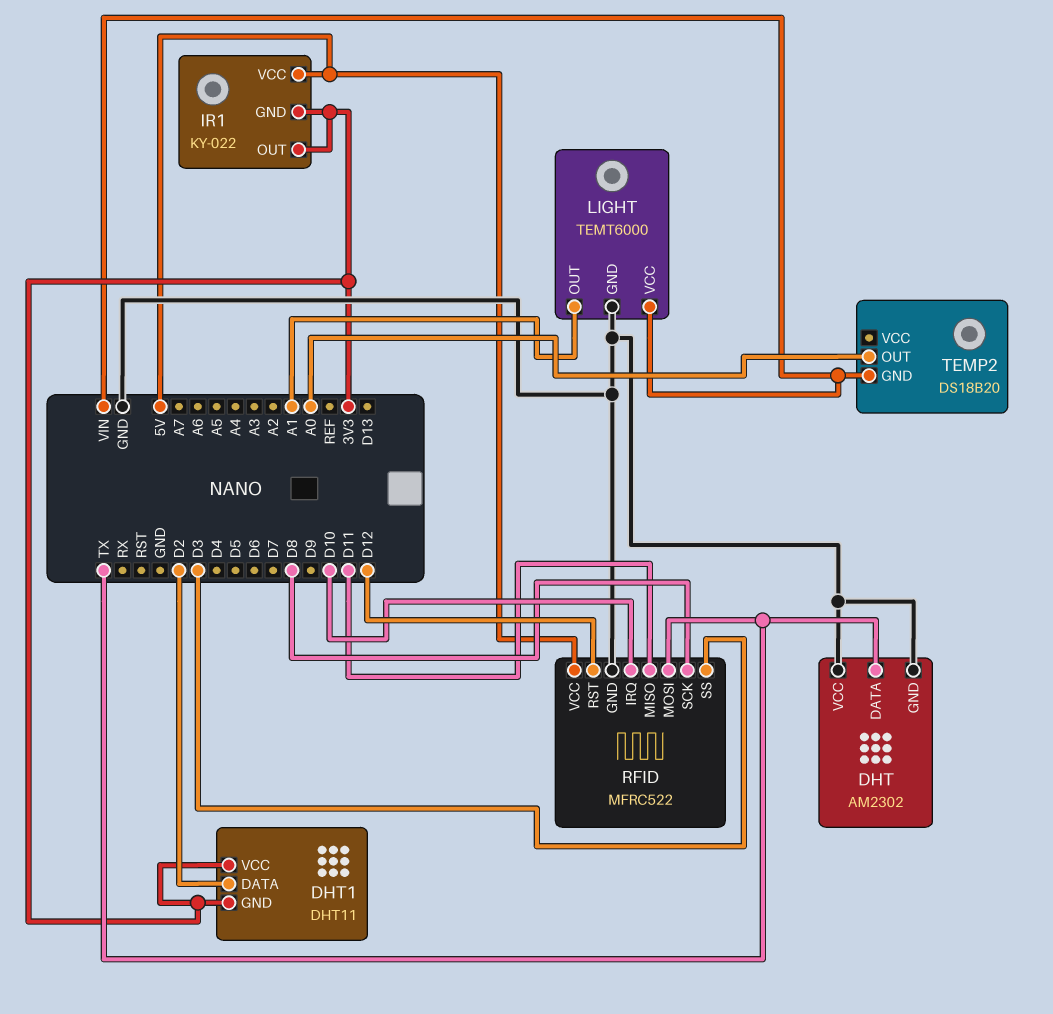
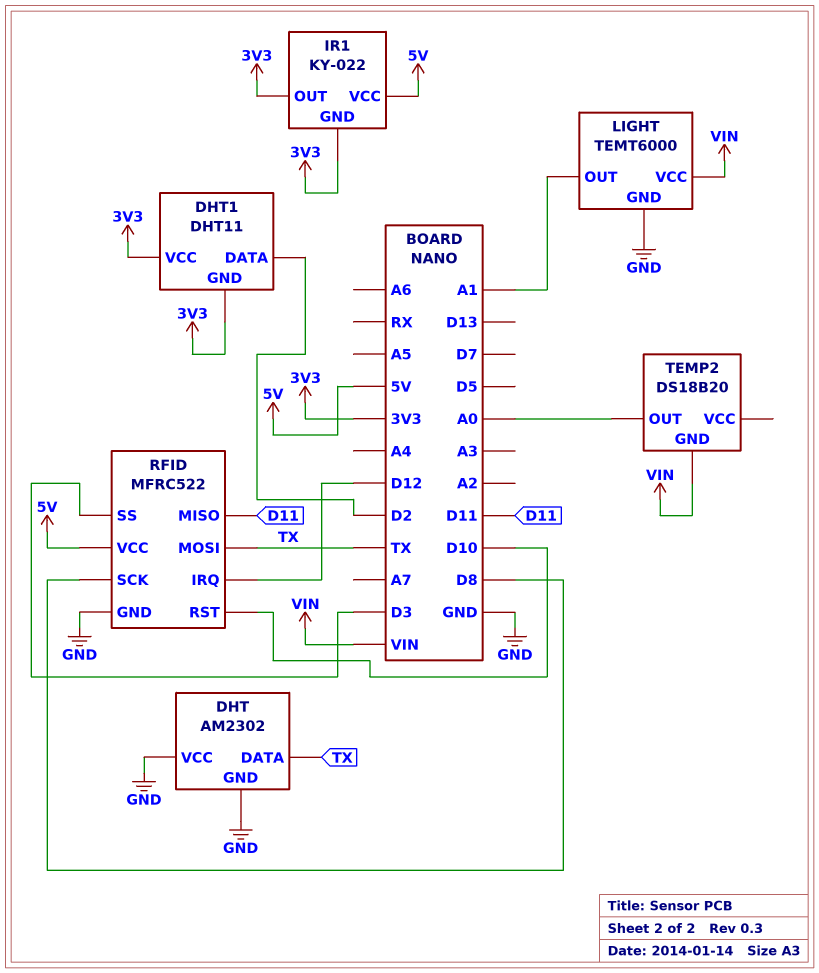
RFID pin IRQ: D10 -> D12
RFID pin RST: D12 -> D10

